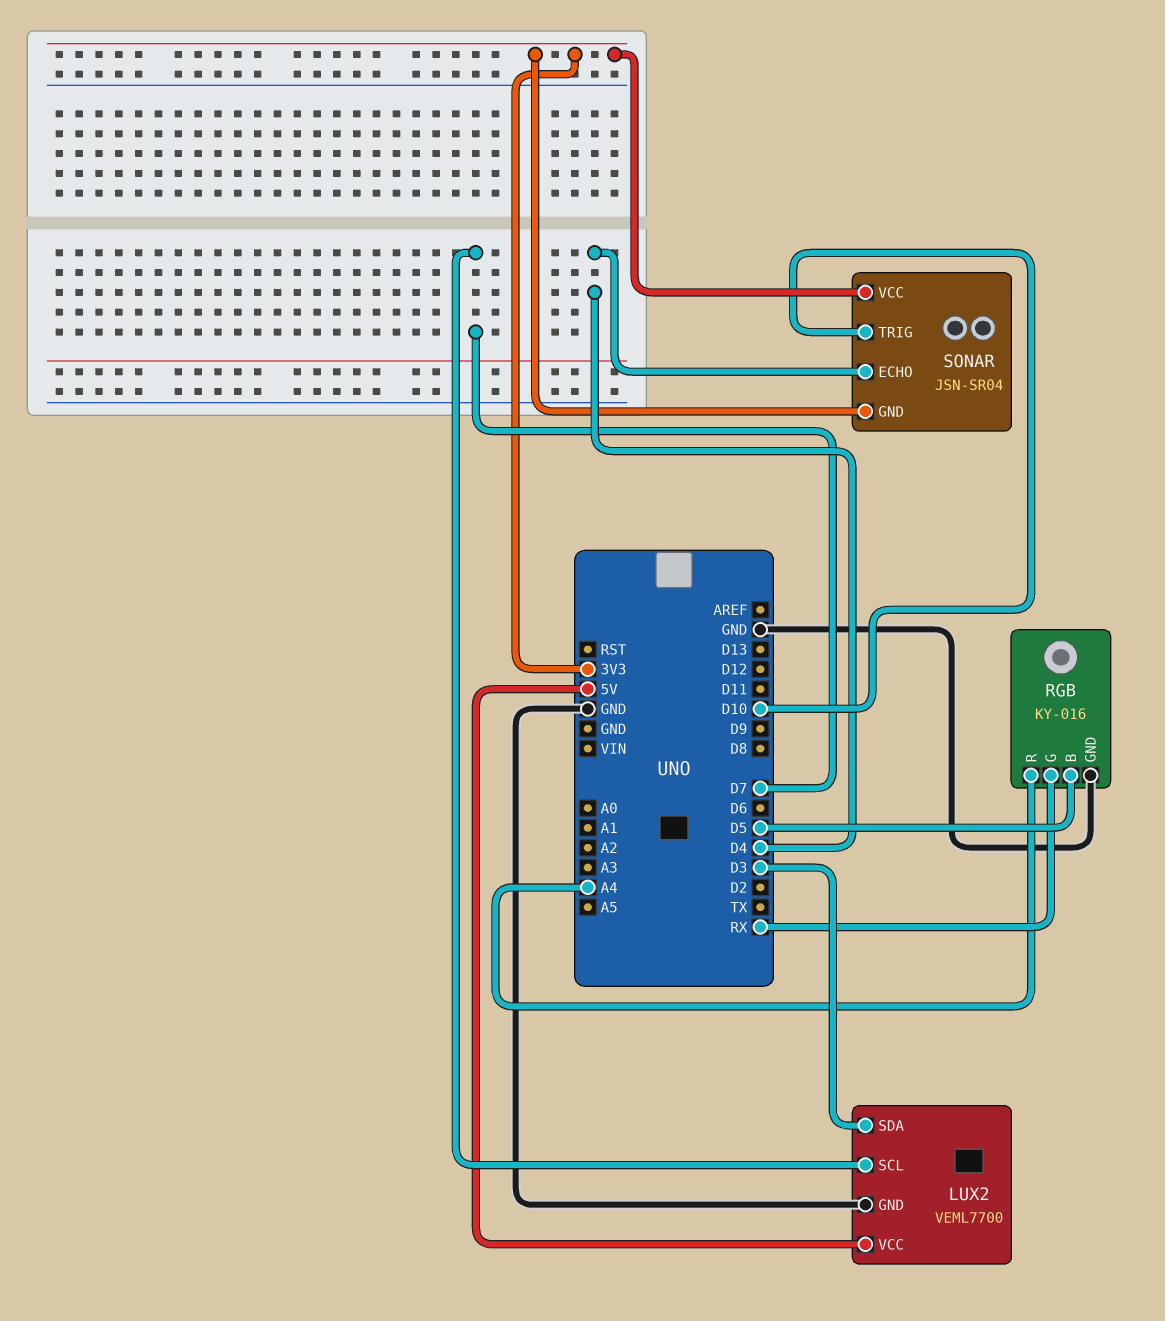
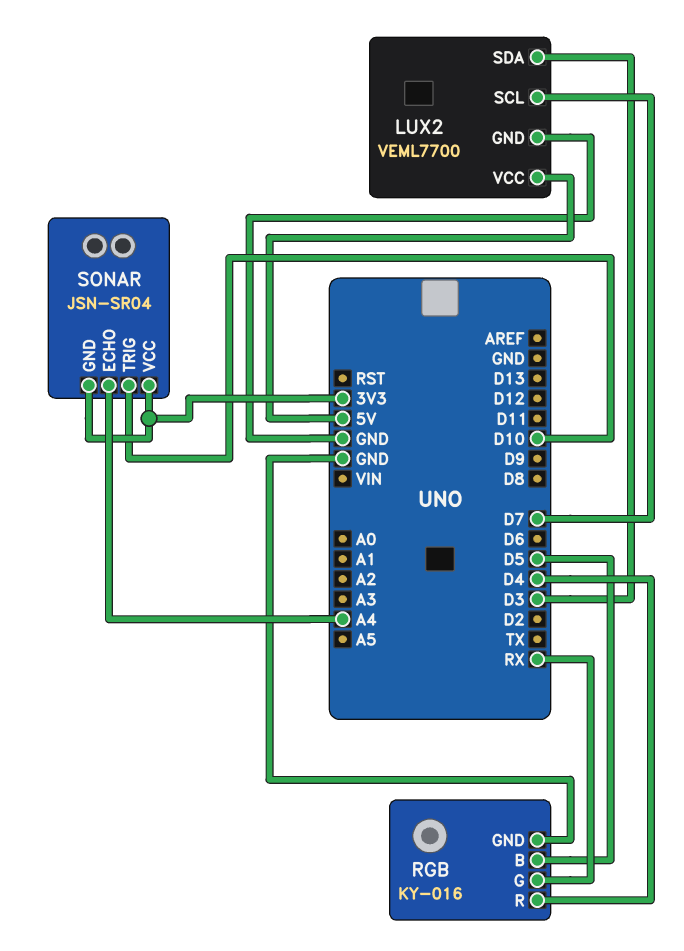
RGB pin R: A4 -> D4
SONAR pin ECHO: D4 -> A4

